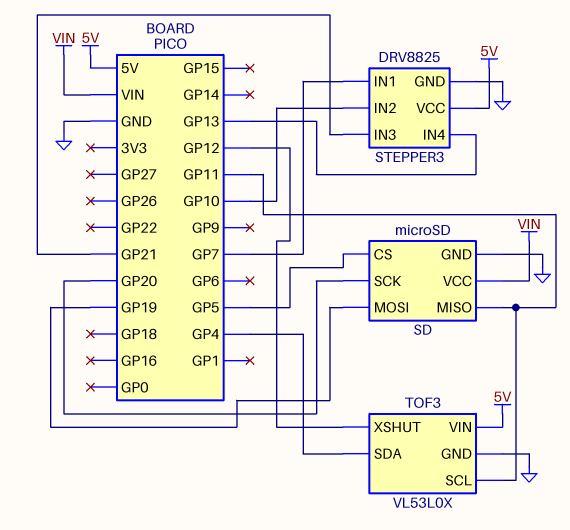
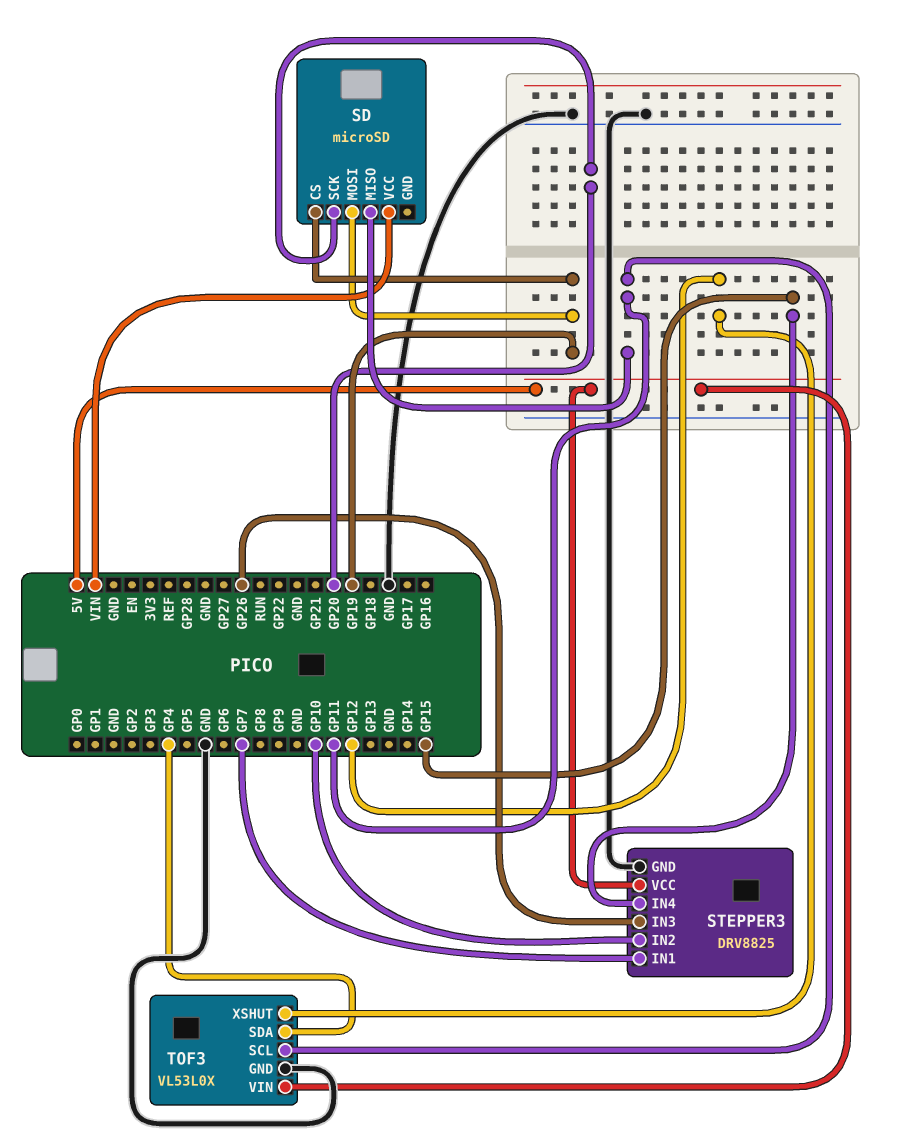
SD pin CS: GP5 -> GP19
SD pin GND: GND -> none
STEPPER3 pin IN3: GP21 -> GP26
STEPPER3 pin IN4: GP13 -> GP15

